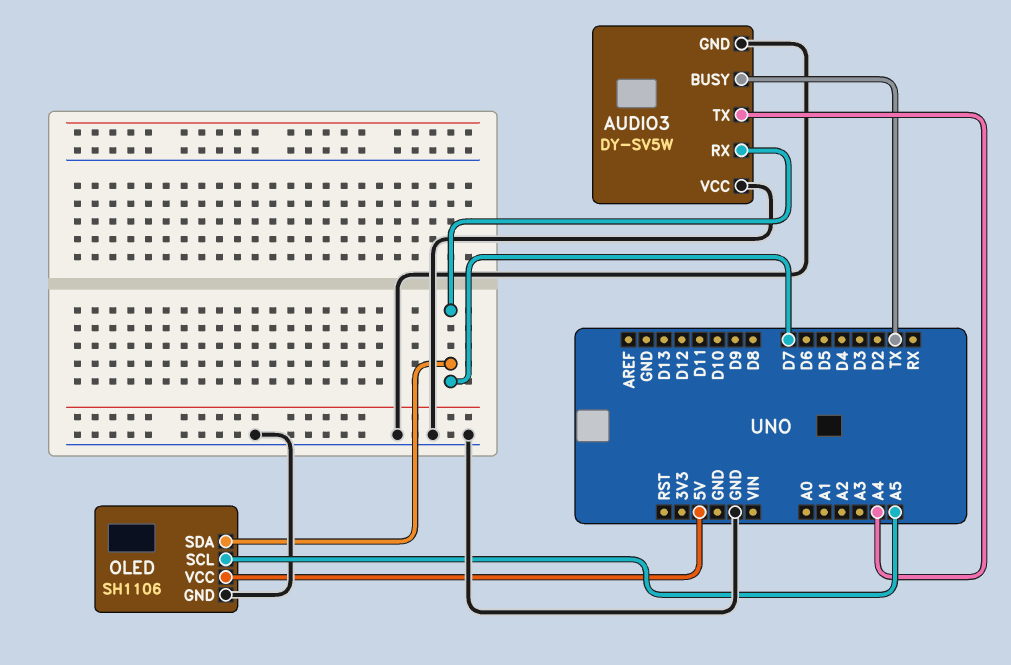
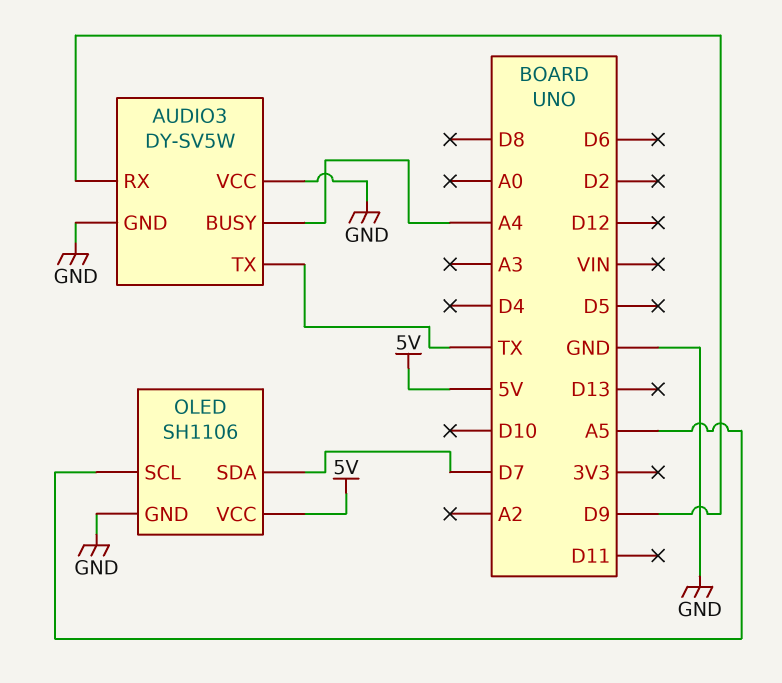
AUDIO3 pin BUSY: TX -> A4
AUDIO3 pin RX: D7 -> D9
AUDIO3 pin TX: A4 -> TX

